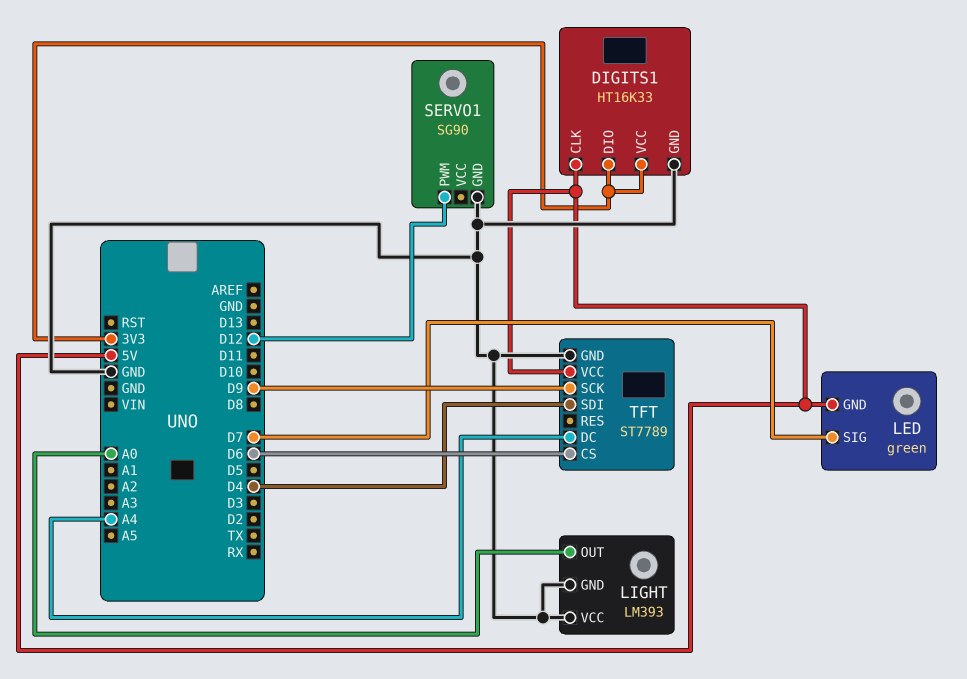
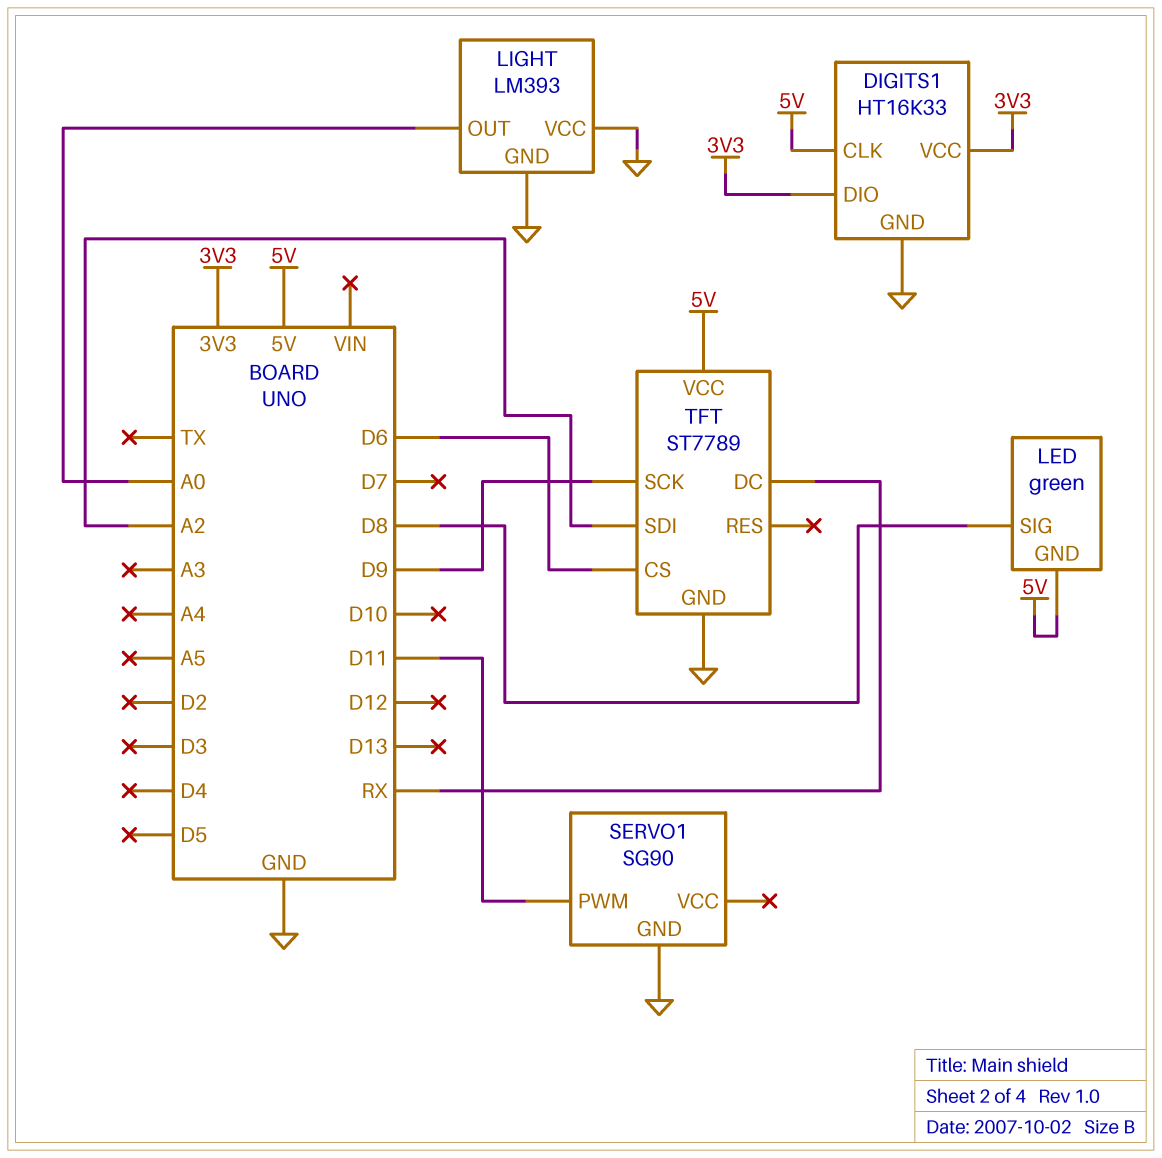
LED pin SIG: D7 -> D8
SERVO1 pin PWM: D12 -> D11
TFT pin DC: A4 -> RX
TFT pin SDI: D4 -> A2

